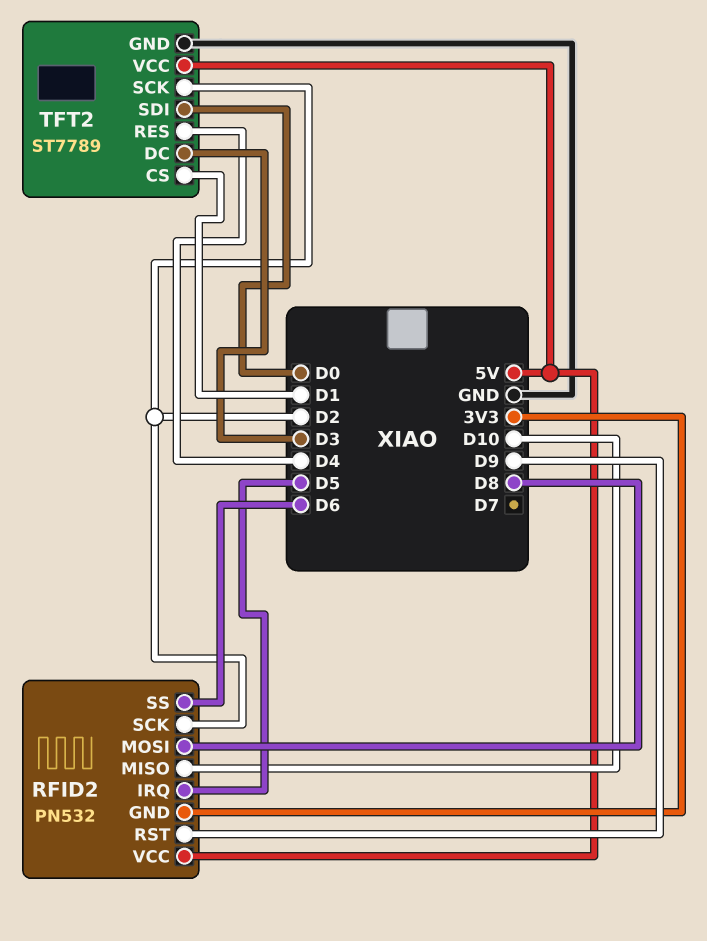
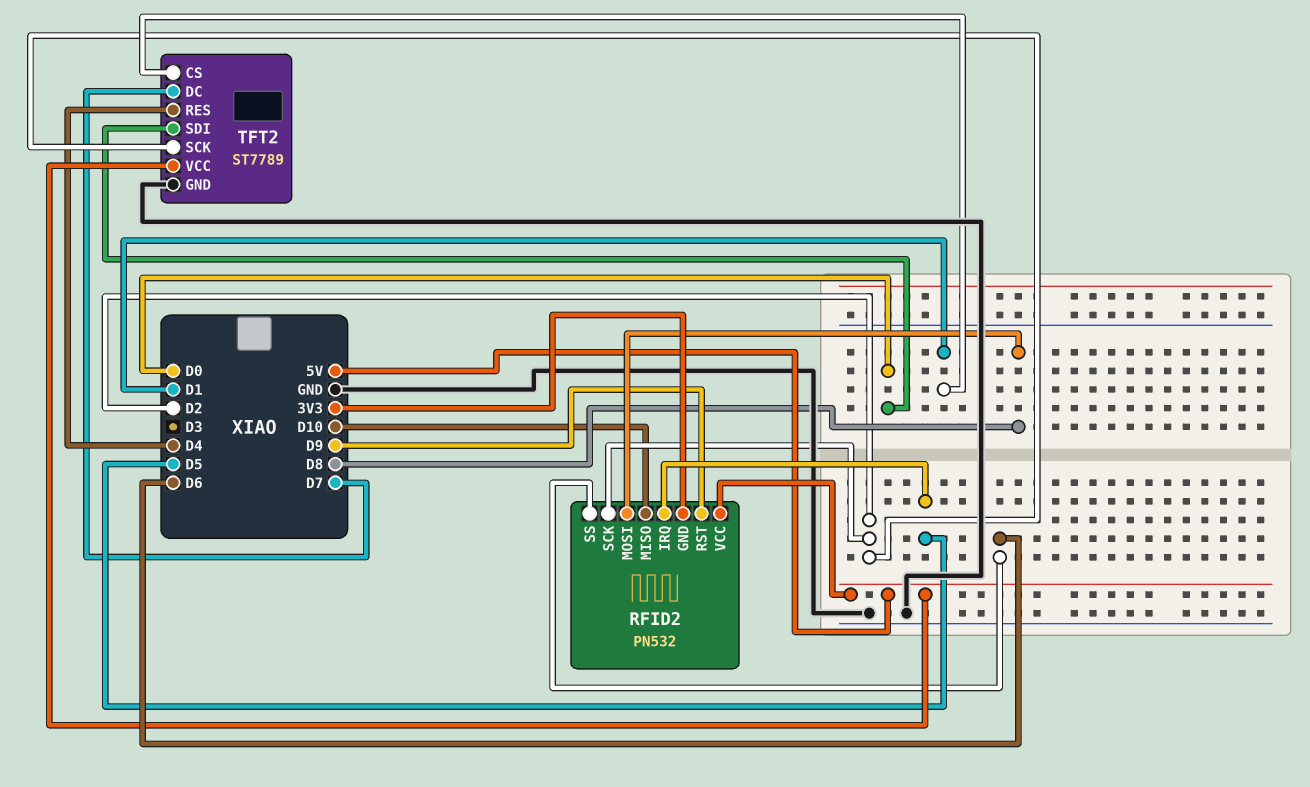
TFT2 pin DC: D3 -> D7

